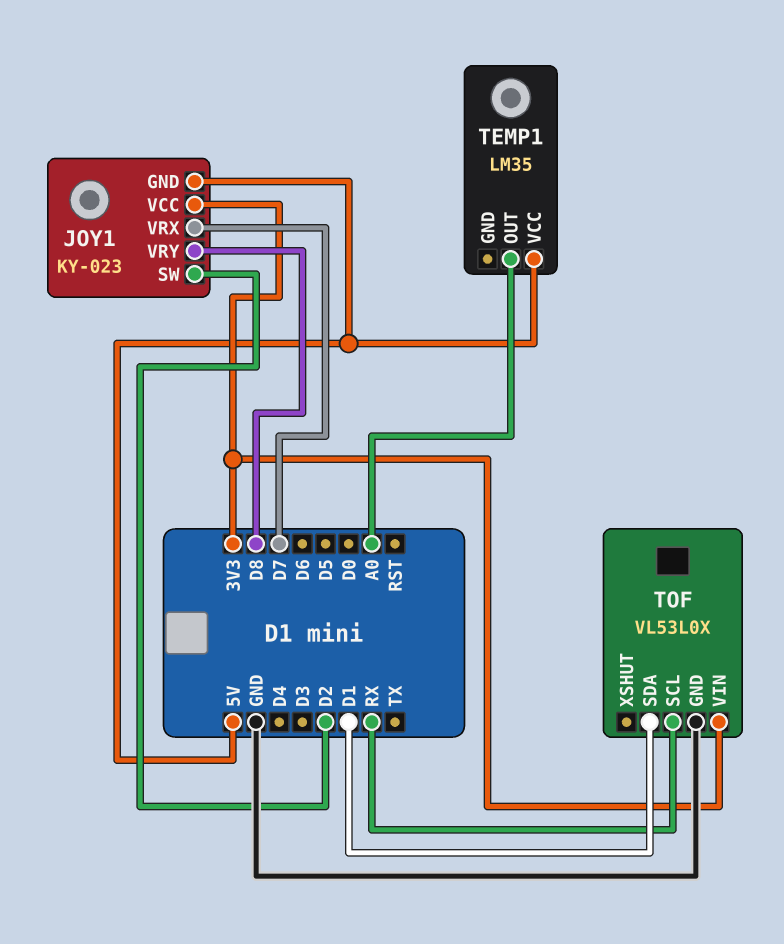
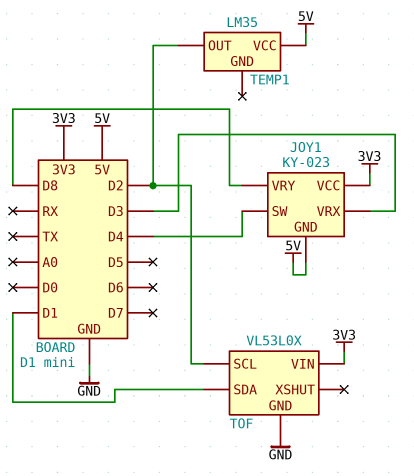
JOY1 pin SW: D2 -> D4
JOY1 pin VRX: D7 -> D3
TEMP1 pin OUT: A0 -> D2
TOF pin SCL: RX -> D2

